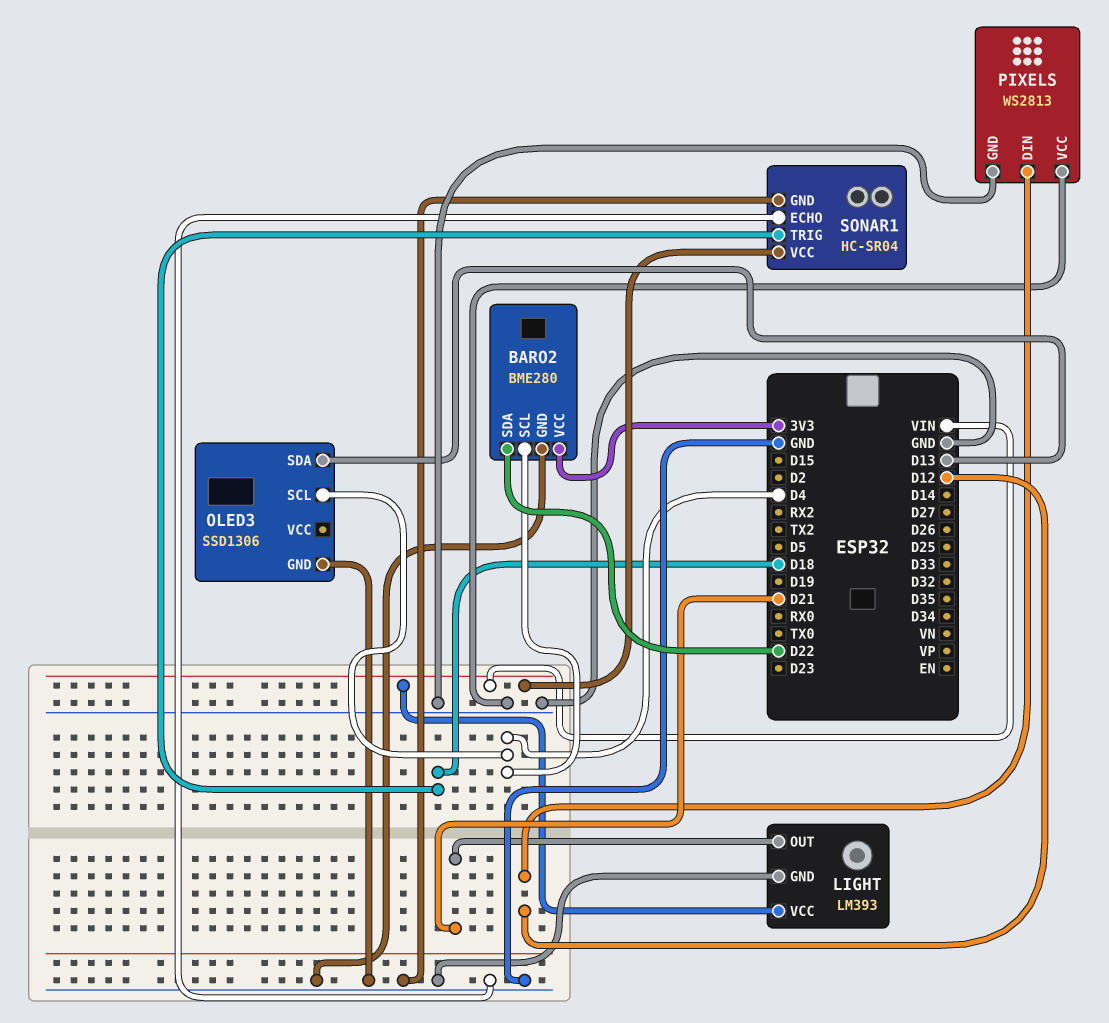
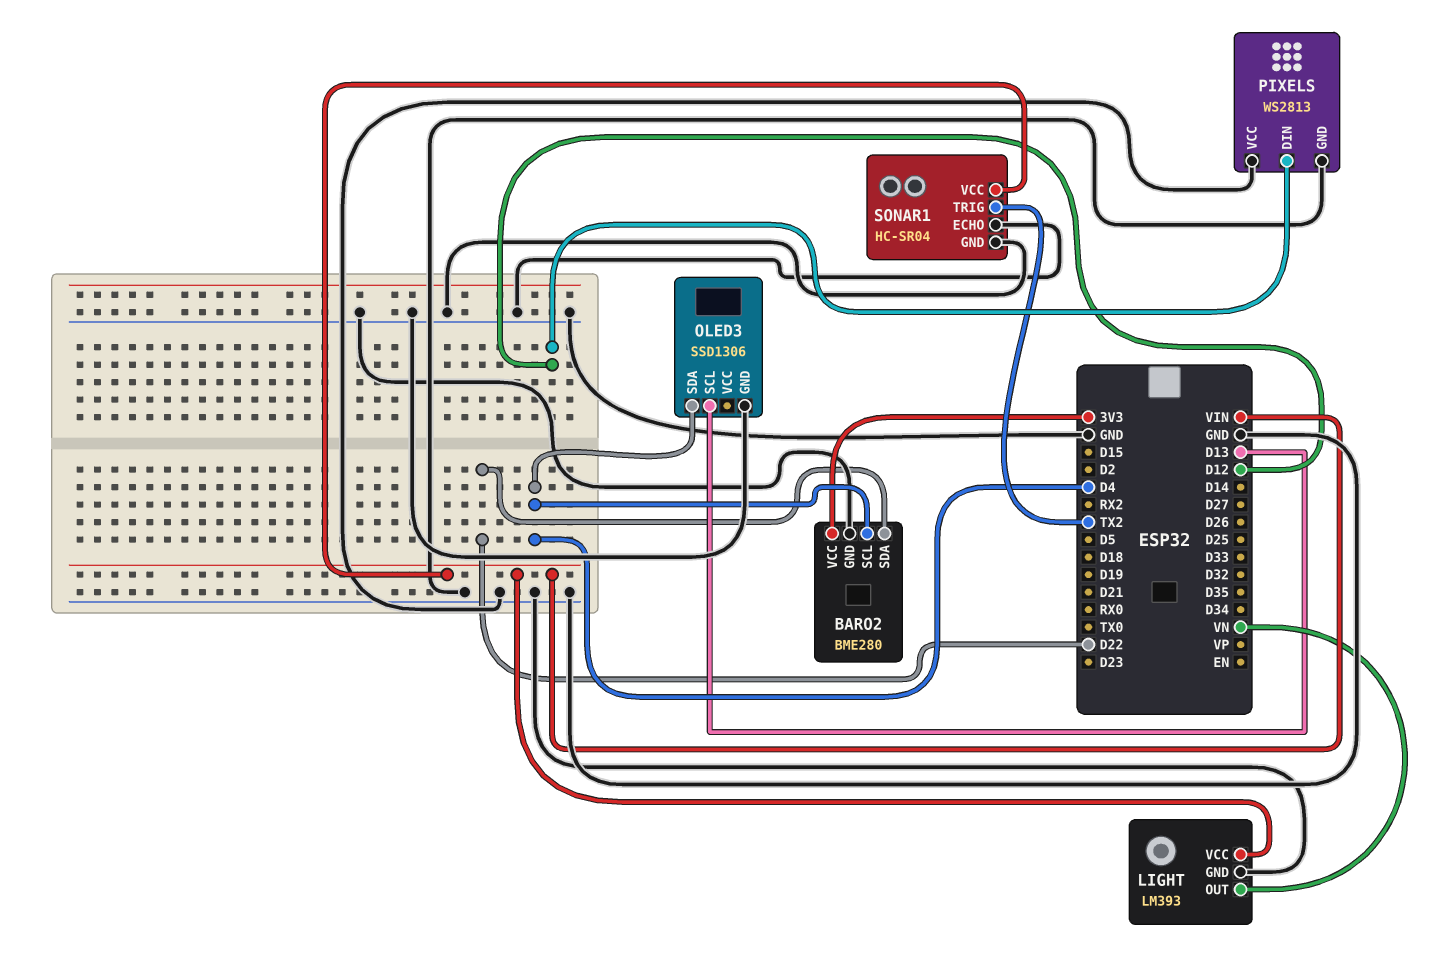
LIGHT pin OUT: D21 -> VN
OLED3 pin SCL: D4 -> D13
OLED3 pin SDA: D13 -> D4
SONAR1 pin TRIG: D18 -> TX2

